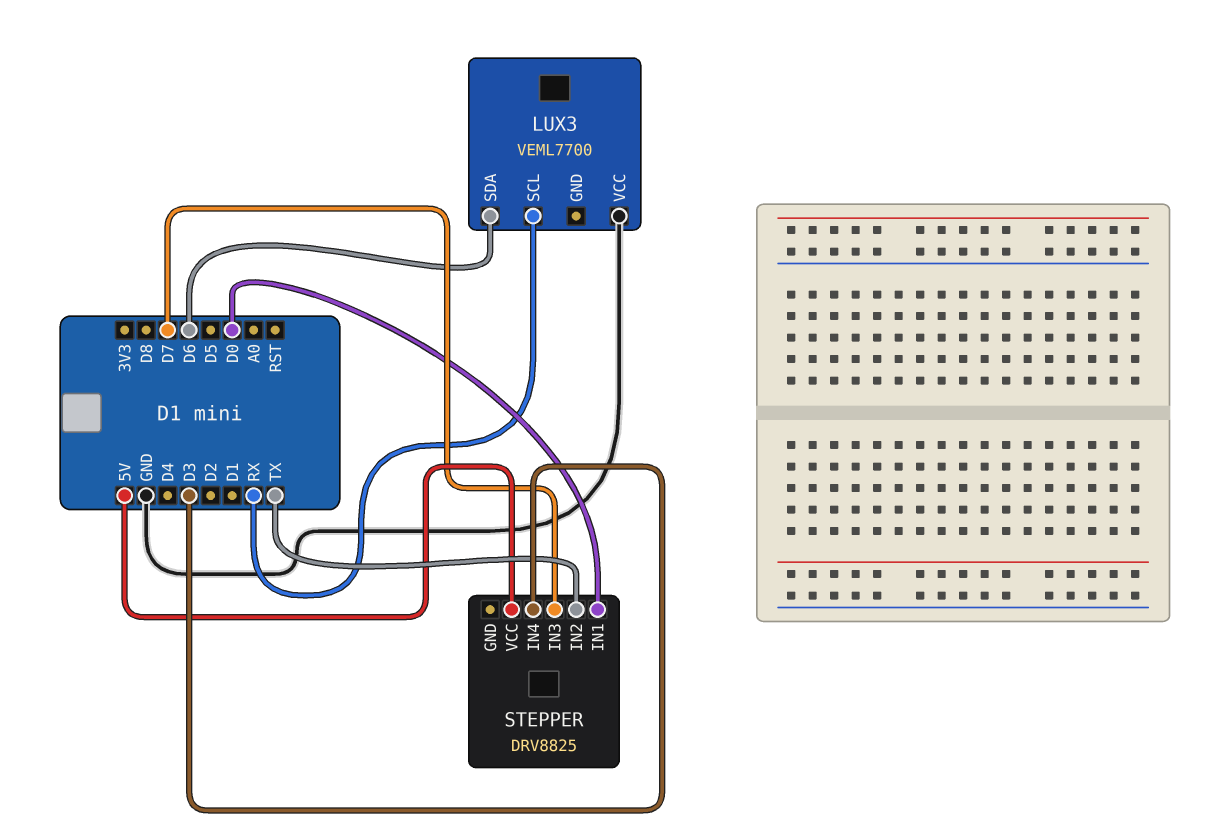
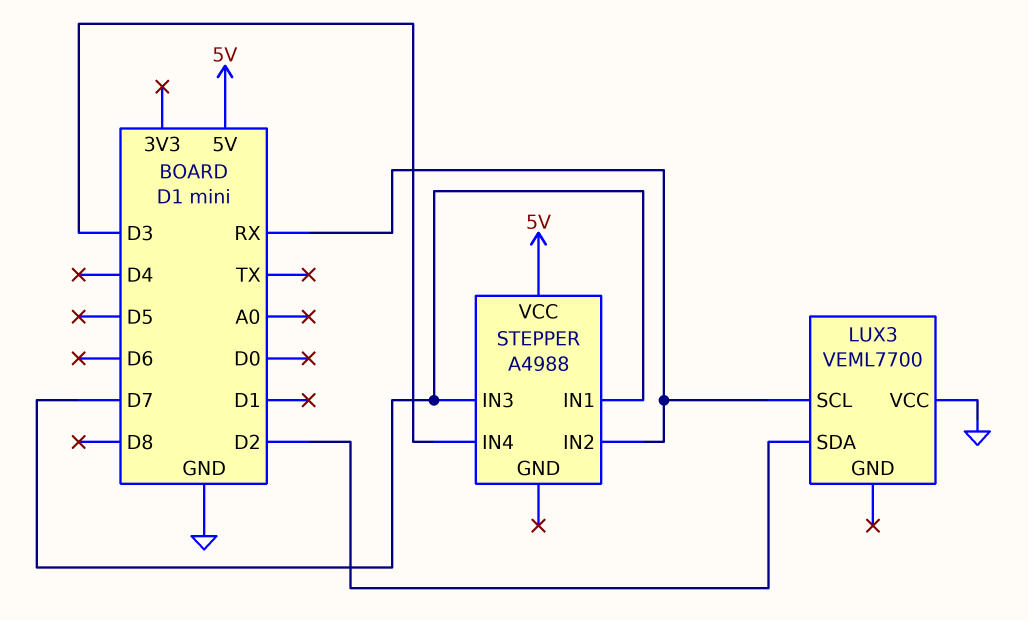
LUX3 pin SDA: D6 -> D2
STEPPER: DRV8825 -> A4988
STEPPER pin IN1: D0 -> D7
STEPPER pin IN2: TX -> RX

